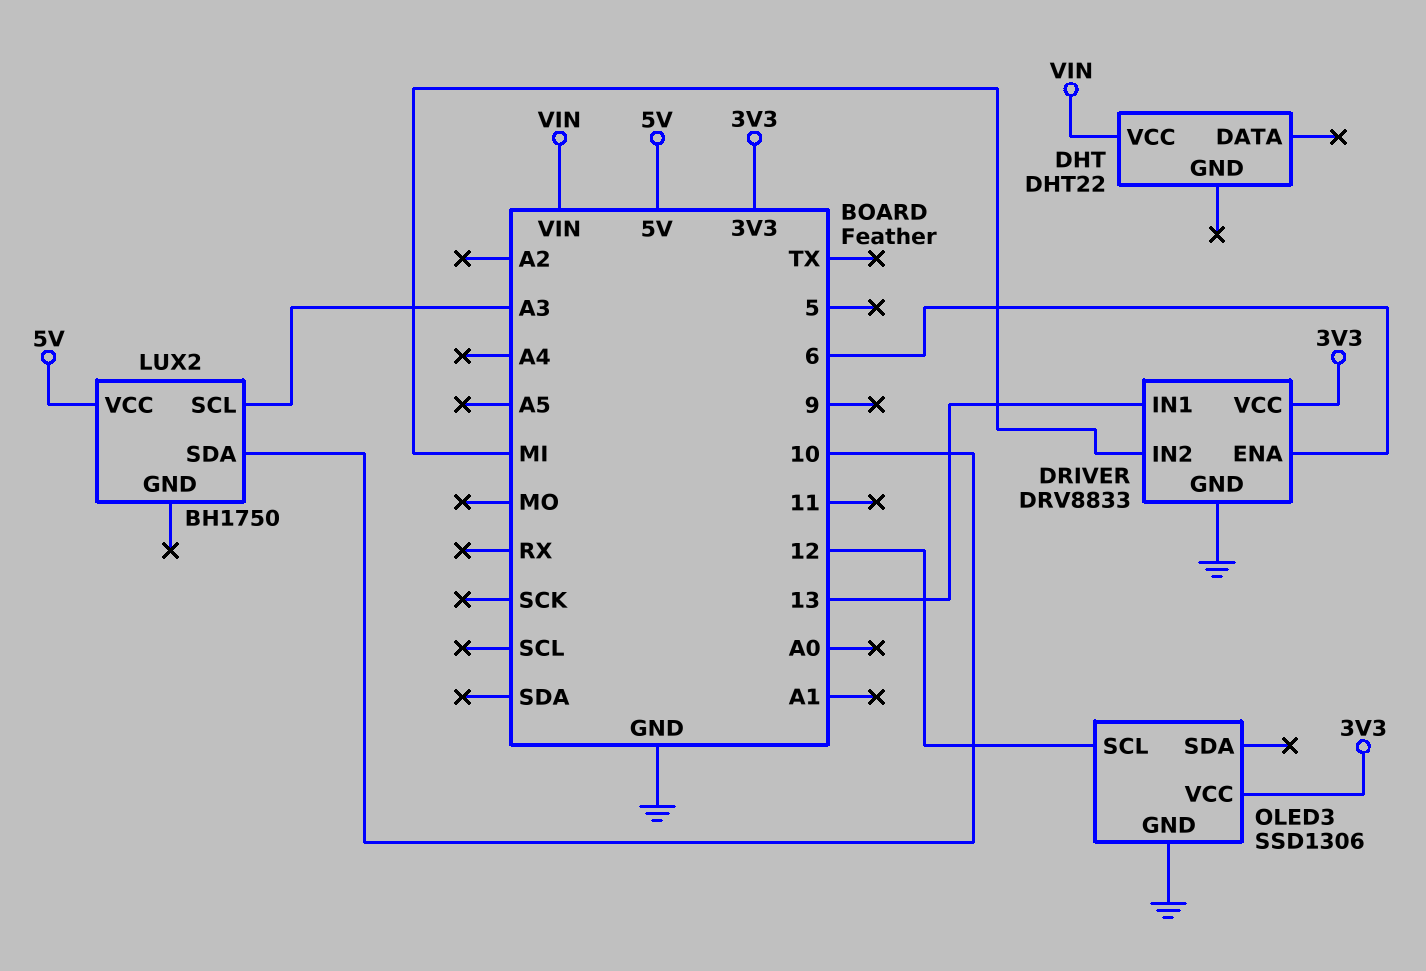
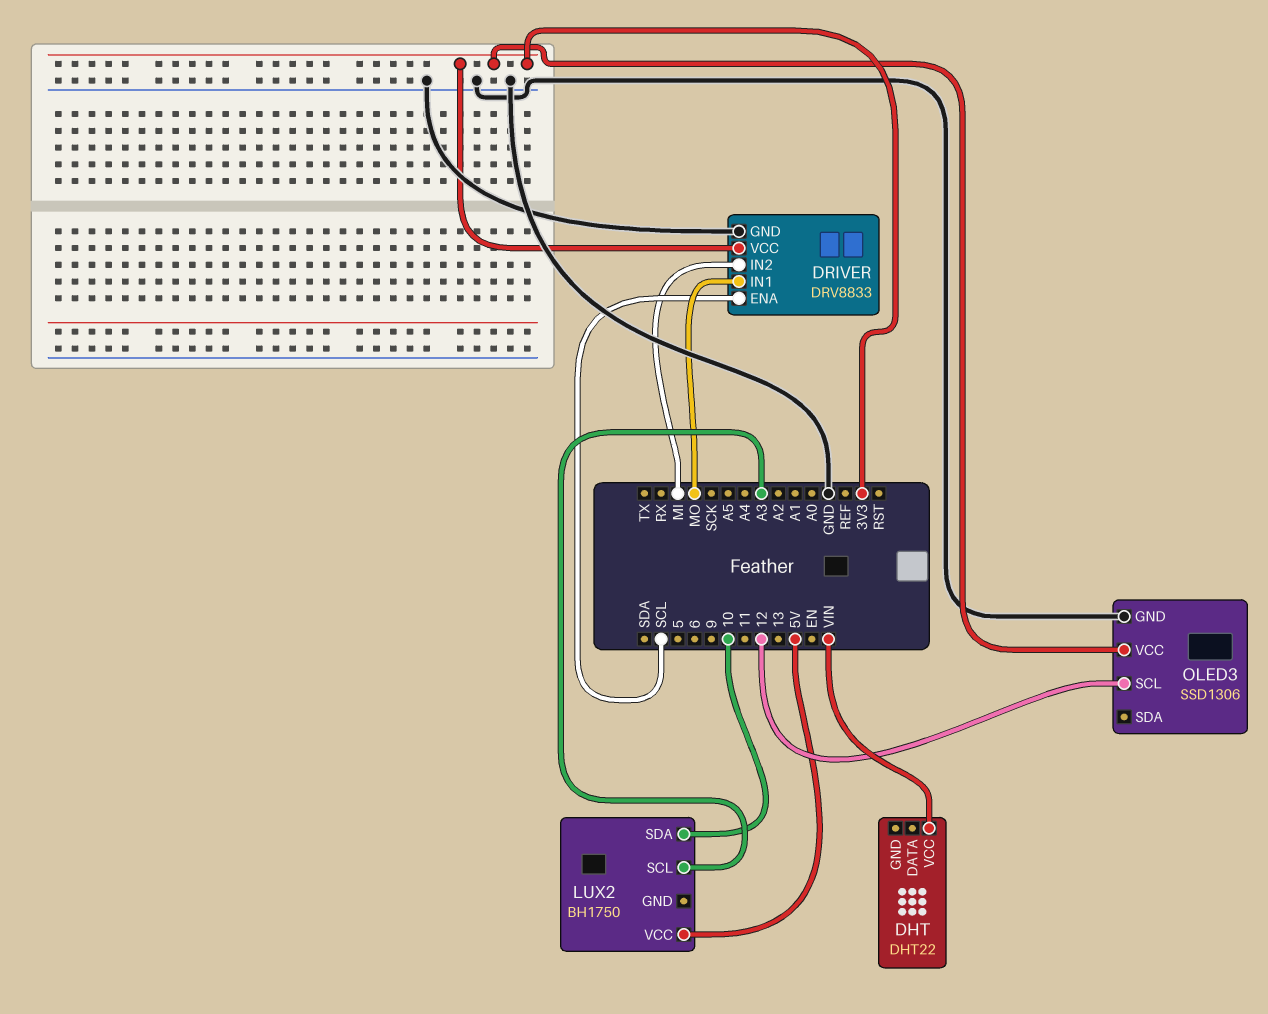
DRIVER pin ENA: 6 -> SCL
DRIVER pin IN1: 13 -> MO

